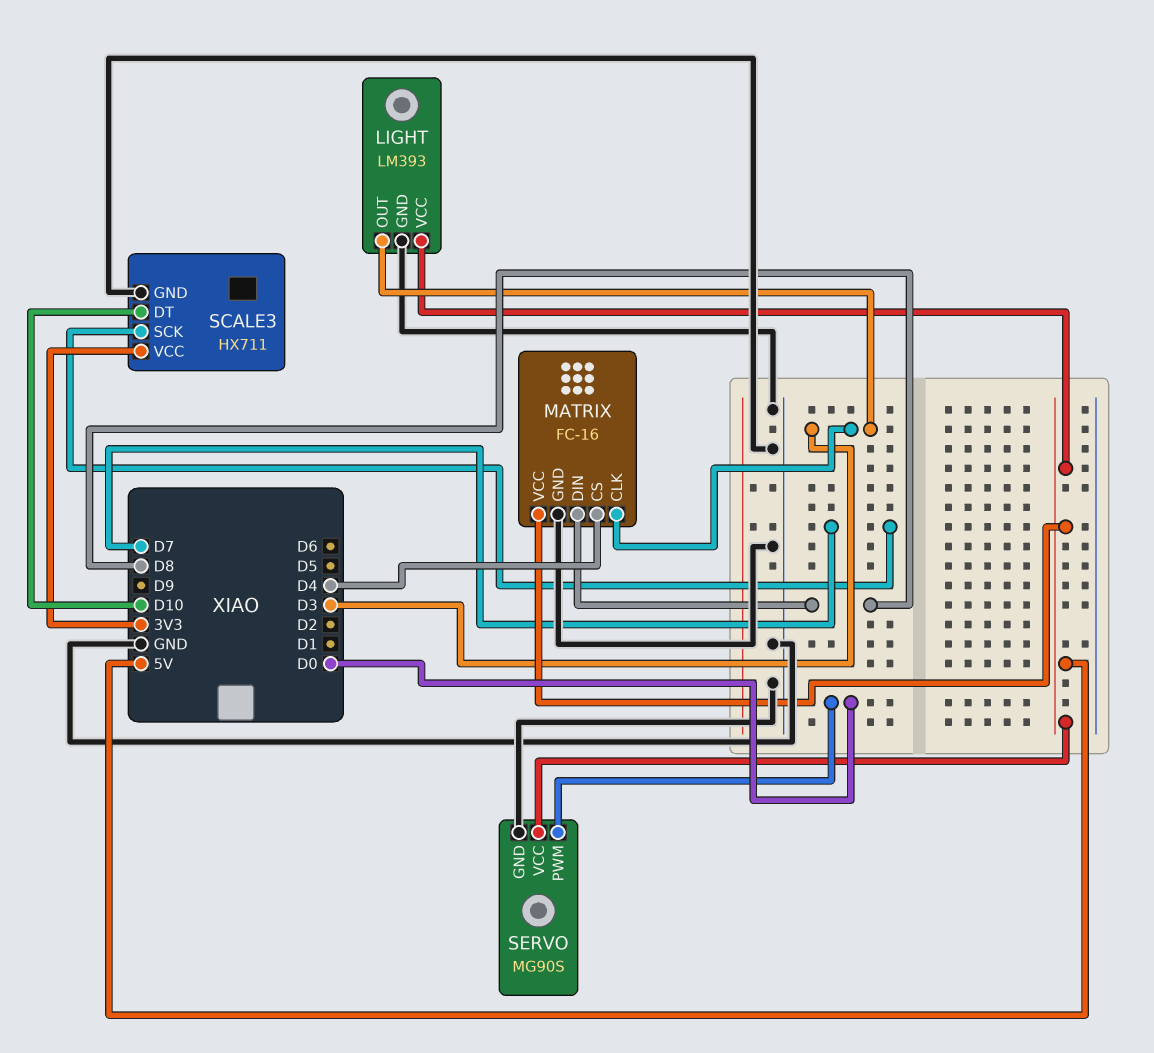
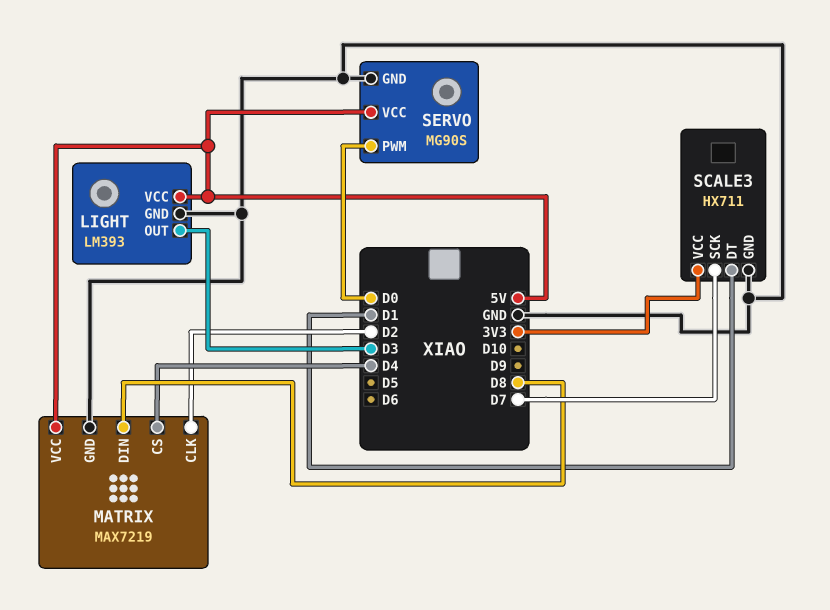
MATRIX: FC-16 -> MAX7219
MATRIX pin CLK: D3 -> D2
SCALE3 pin DT: D10 -> D1

